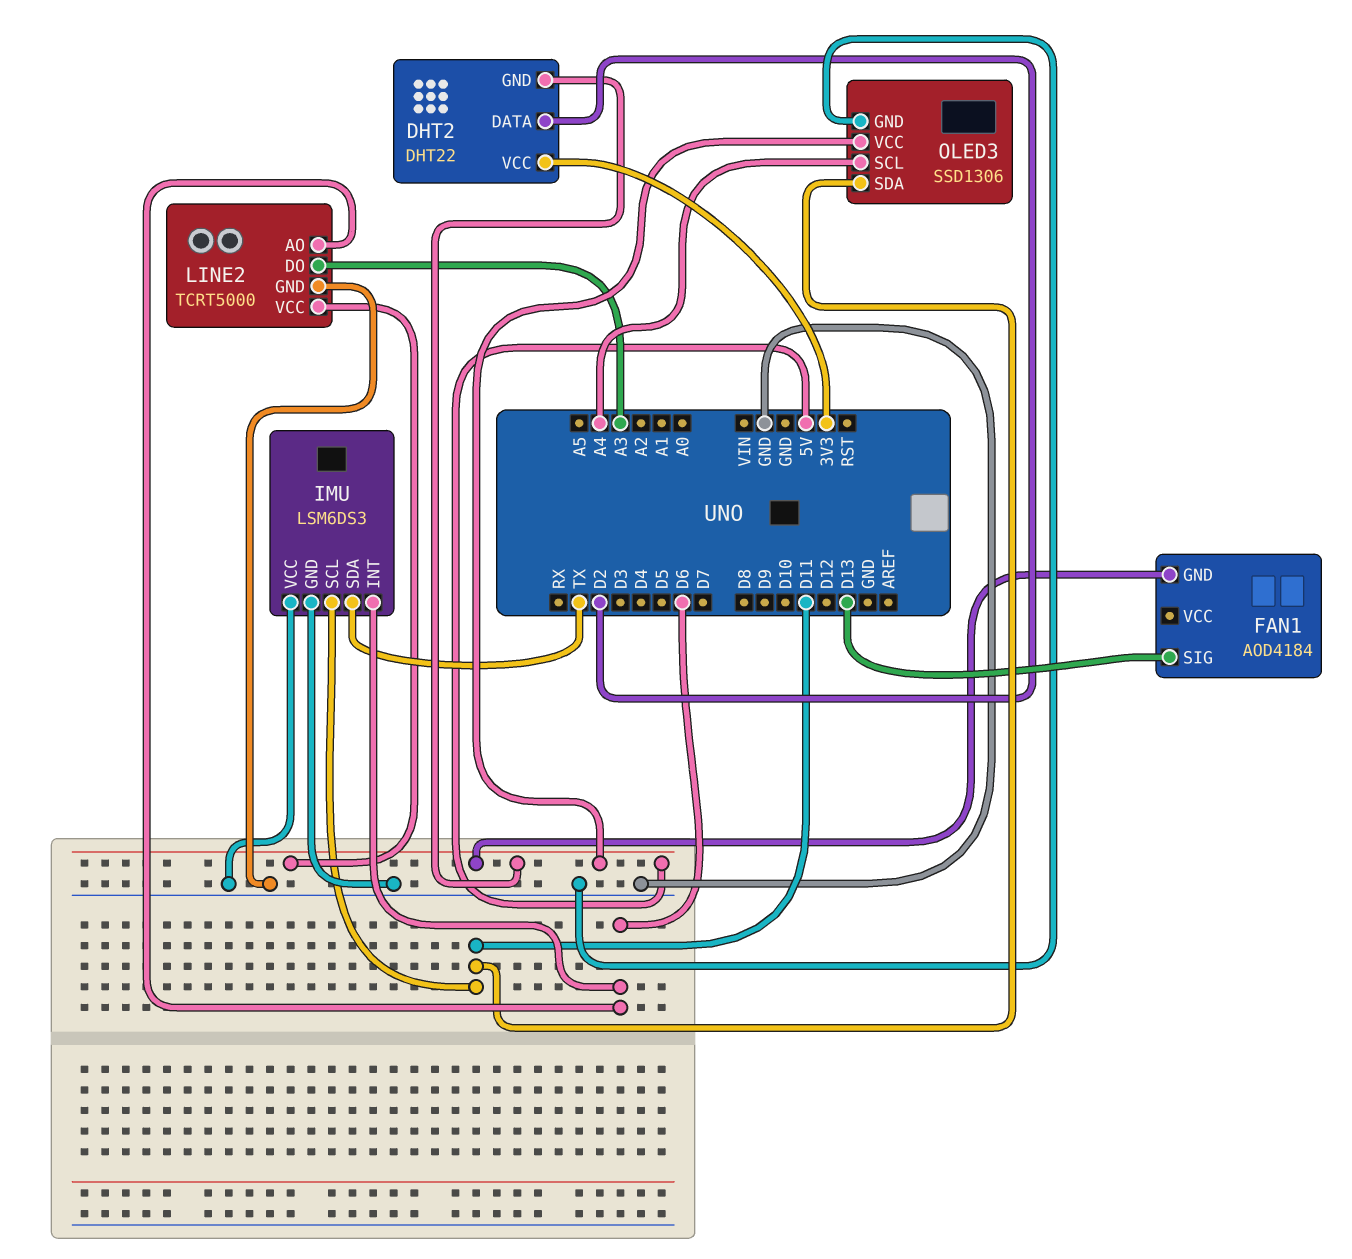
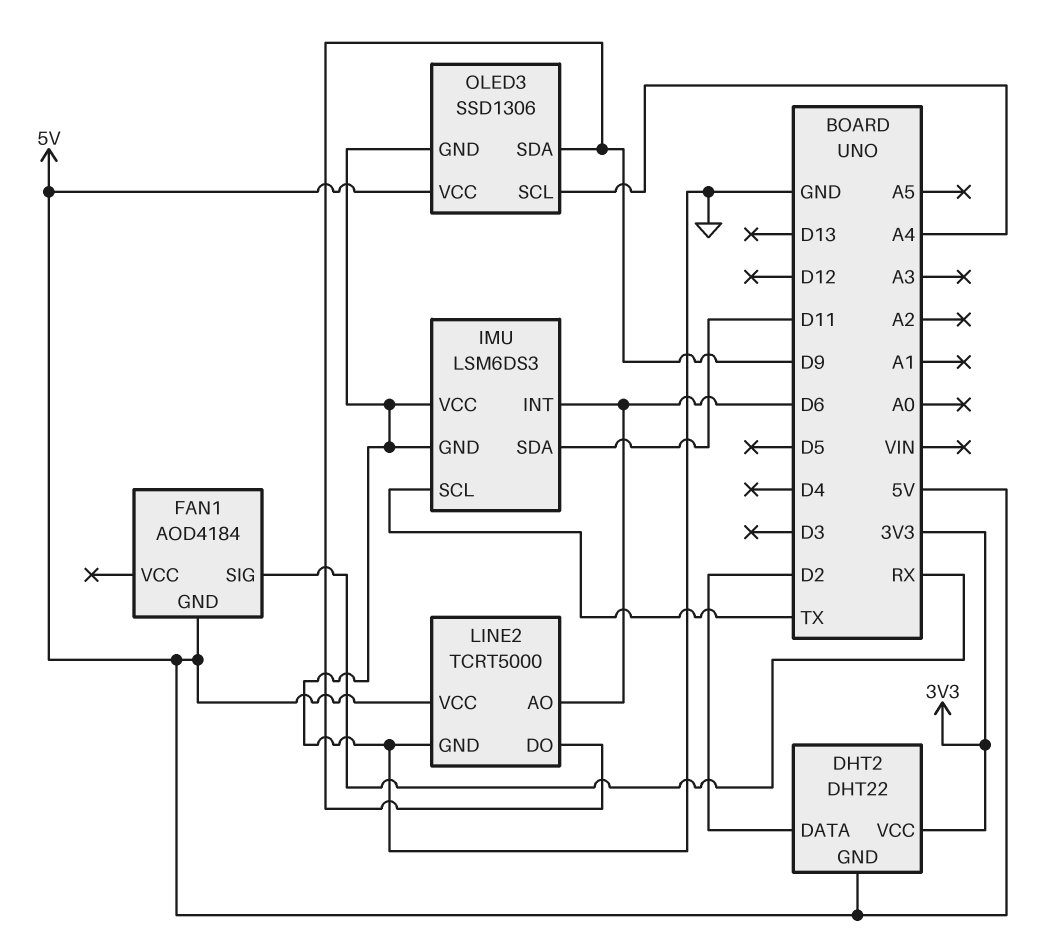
FAN1 pin SIG: D13 -> RX
IMU pin SCL: D11 -> TX
IMU pin SDA: TX -> D11
LINE2 pin DO: A3 -> D9
OLED3 pin SDA: D11 -> D9

